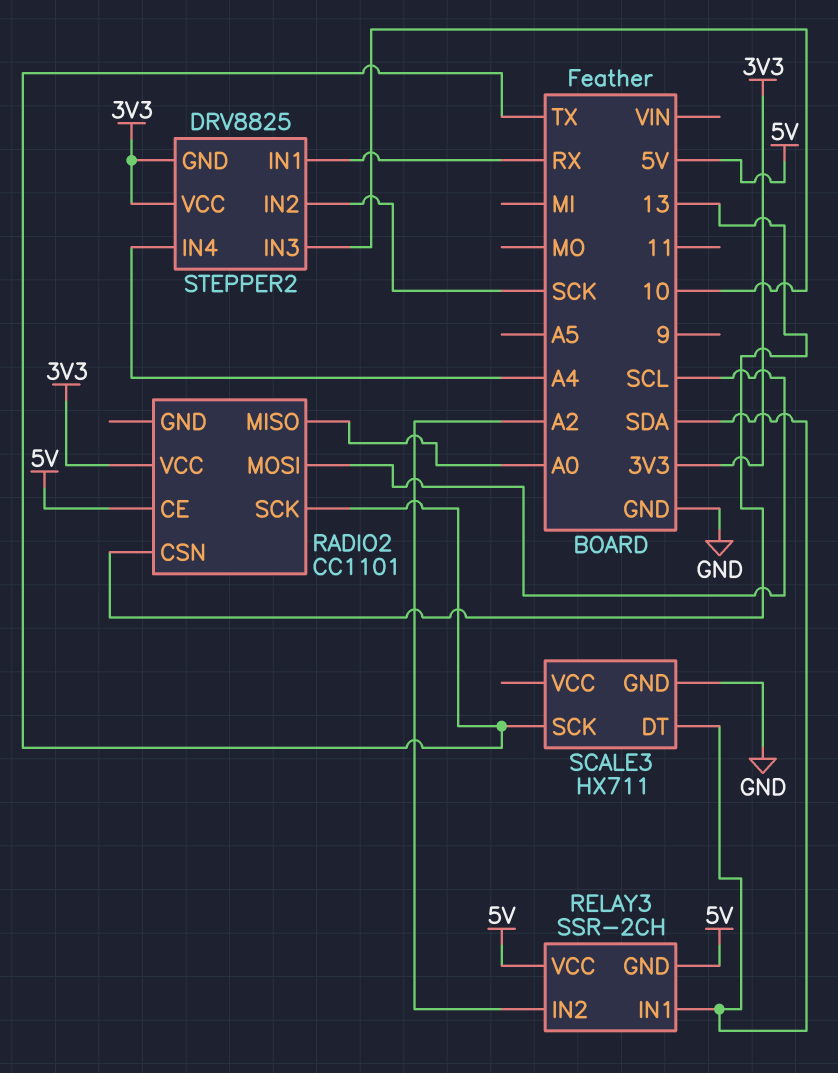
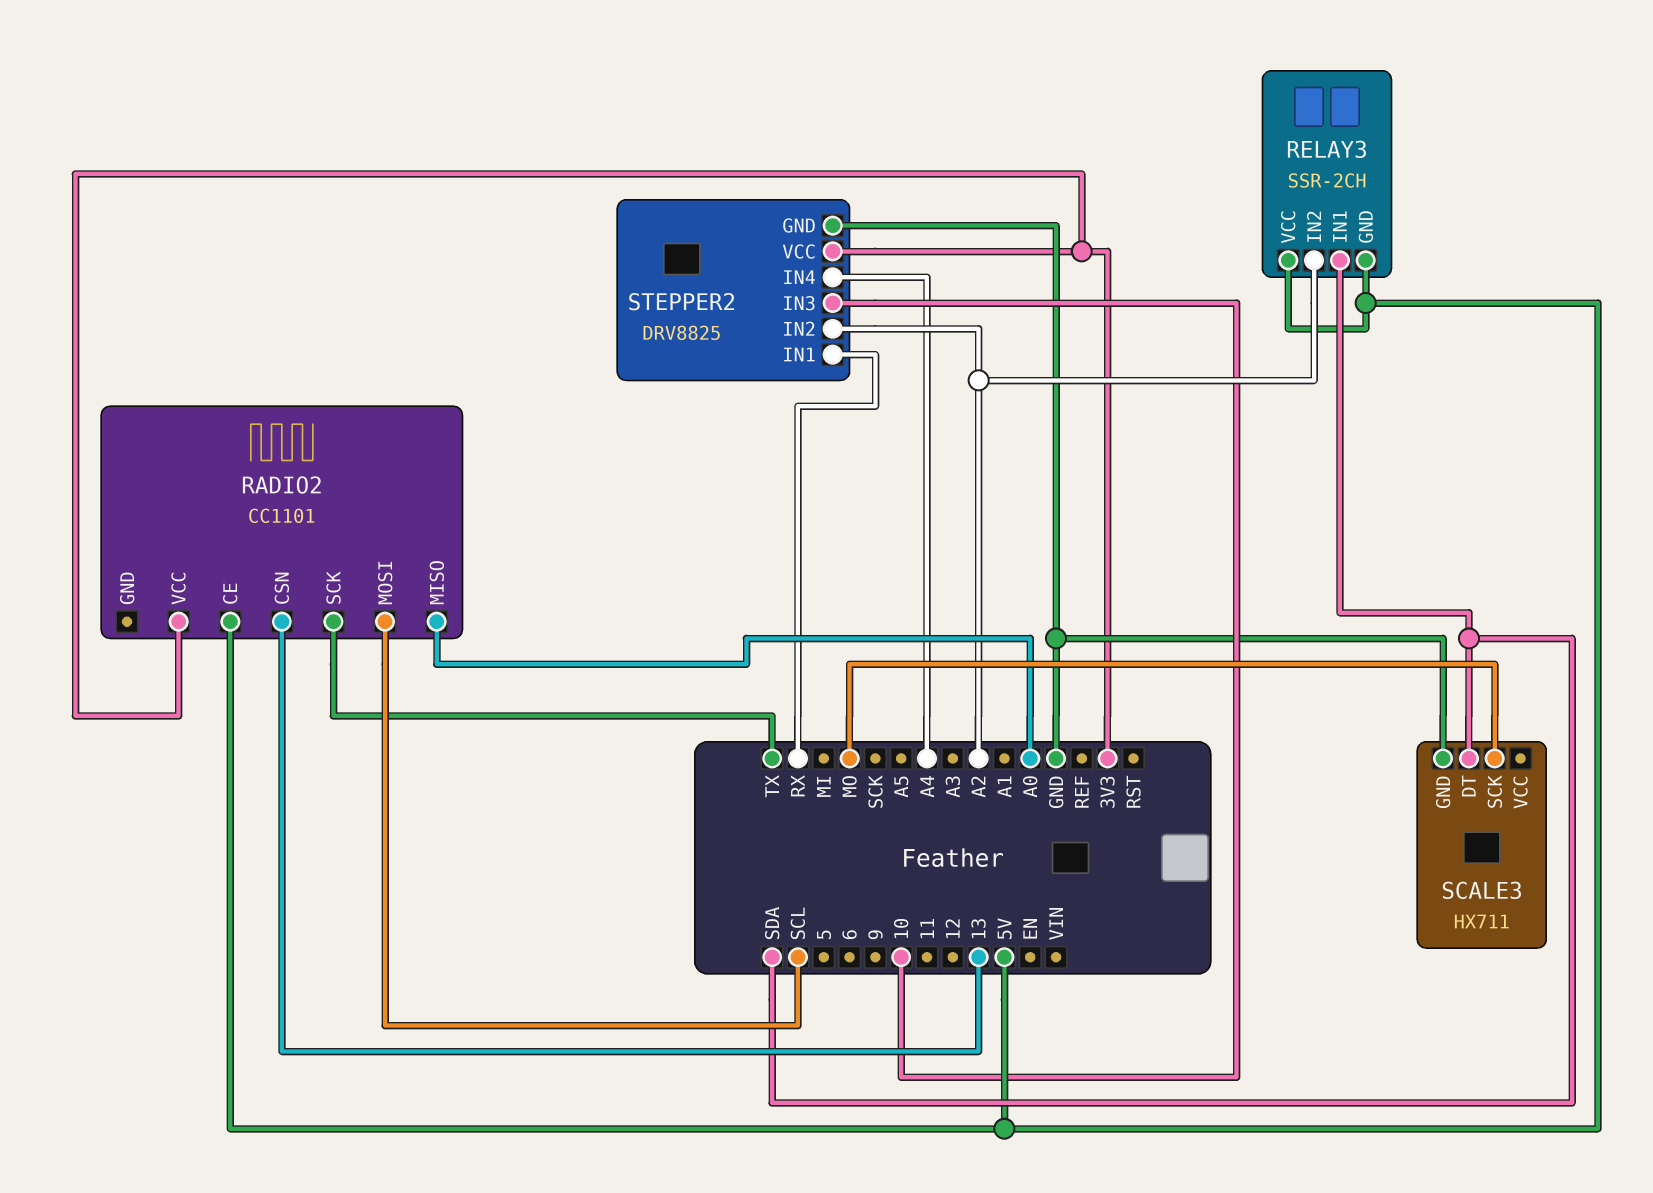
SCALE3 pin SCK: TX -> MO
STEPPER2 pin GND: 3V3 -> GND
STEPPER2 pin IN2: SCK -> A2

